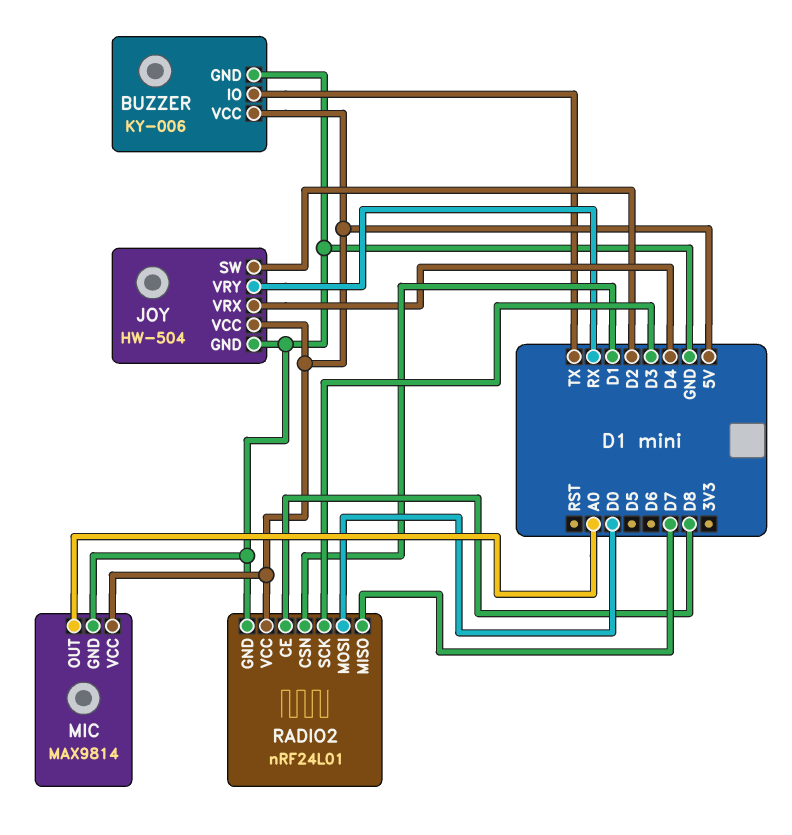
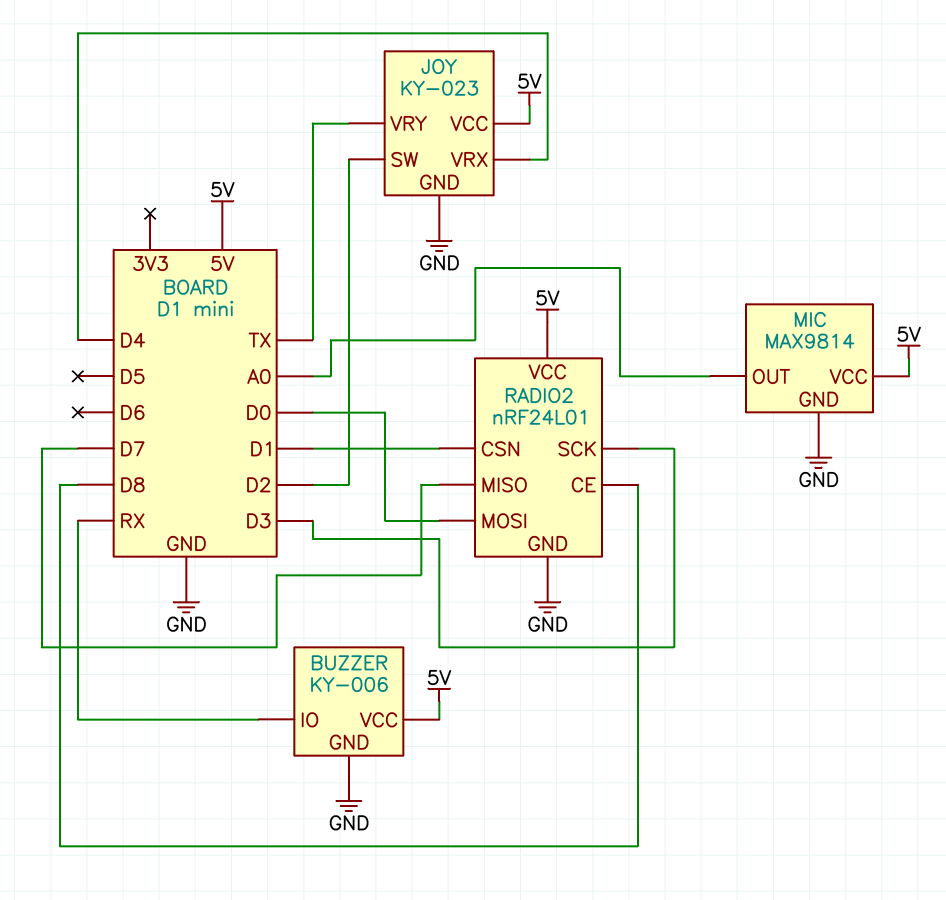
BUZZER pin IO: TX -> RX
JOY: HW-504 -> KY-023
JOY pin VRY: RX -> TX

